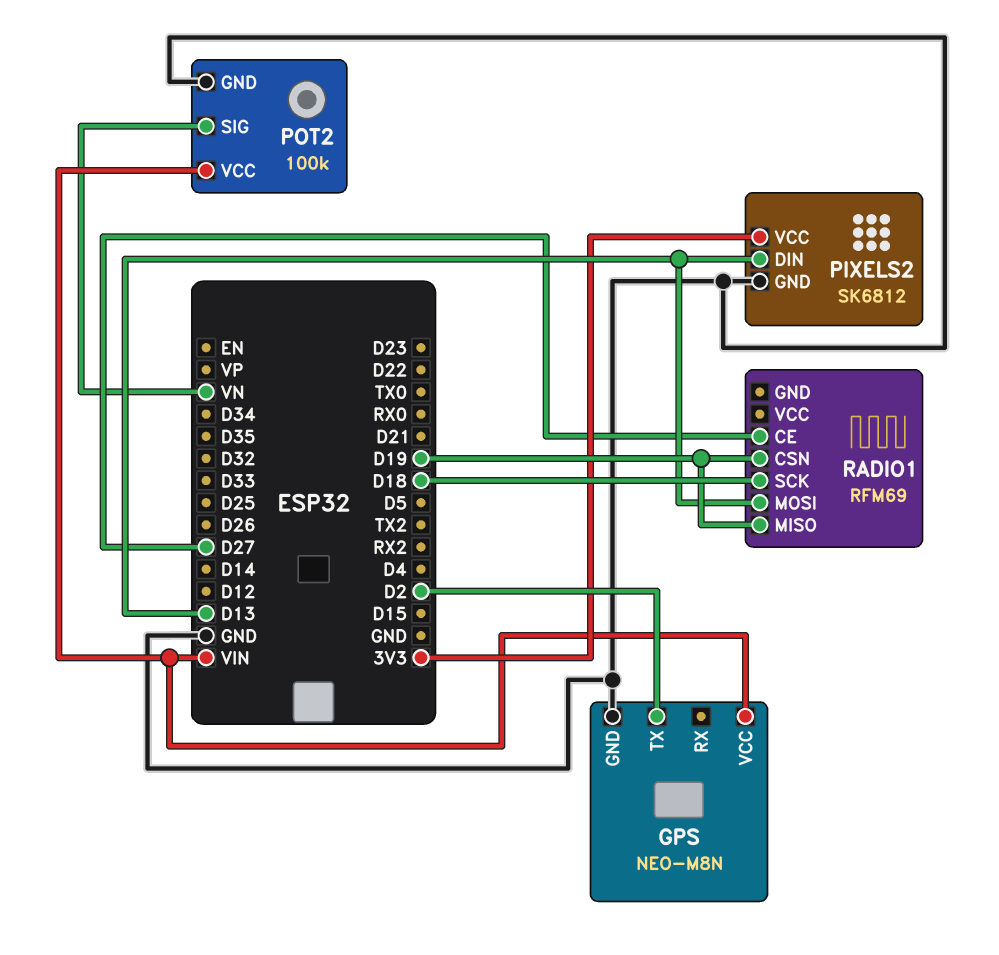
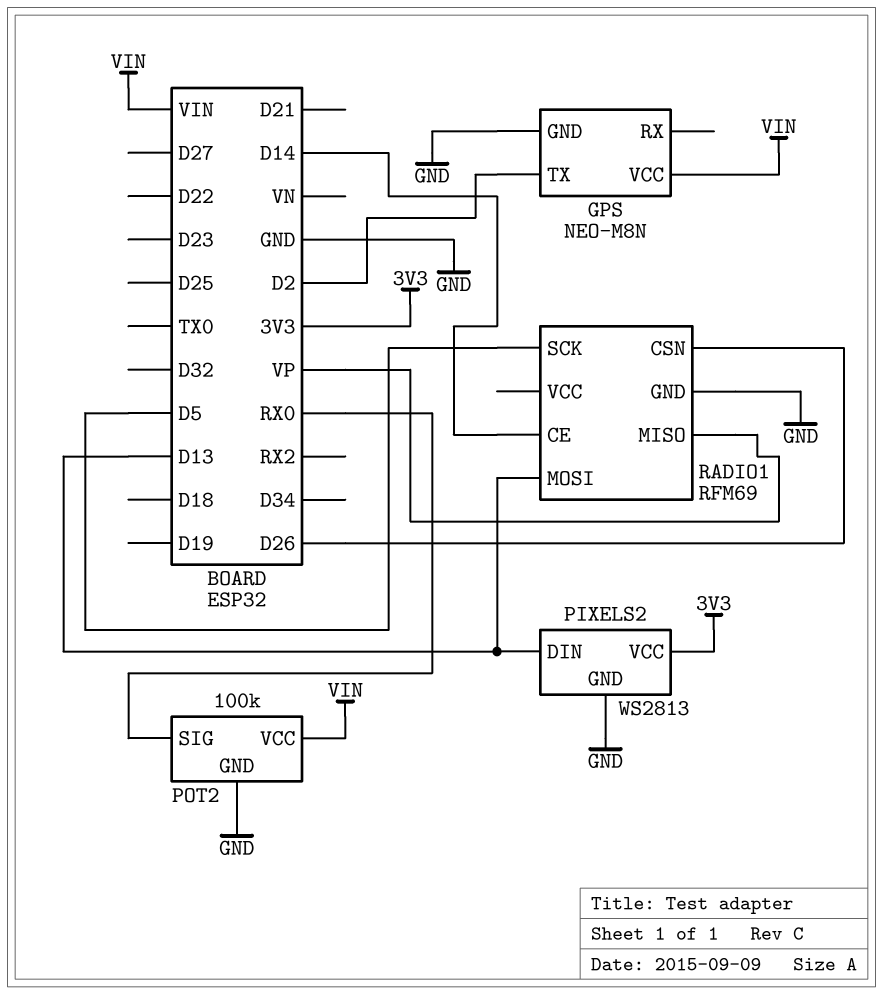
PIXELS2: SK6812 -> WS2813
POT2 pin SIG: VN -> RX0
RADIO1 pin CE: D27 -> D14
RADIO1 pin CSN: D19 -> D26
RADIO1 pin GND: none -> GND
RADIO1 pin MISO: D19 -> VP
RADIO1 pin SCK: D18 -> D5

